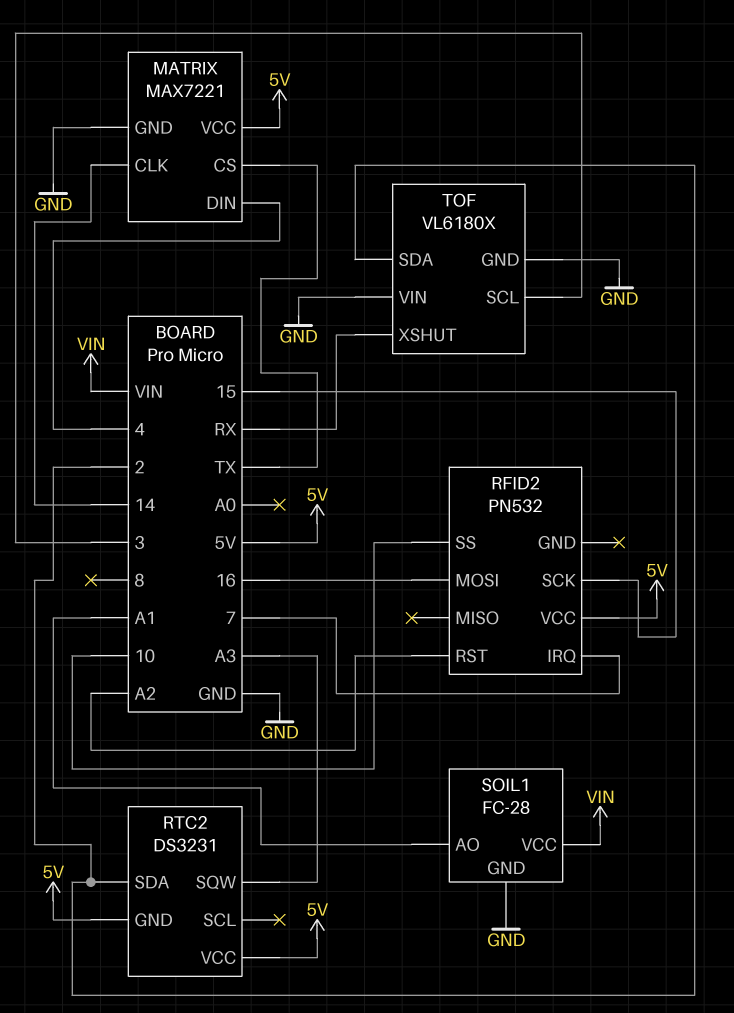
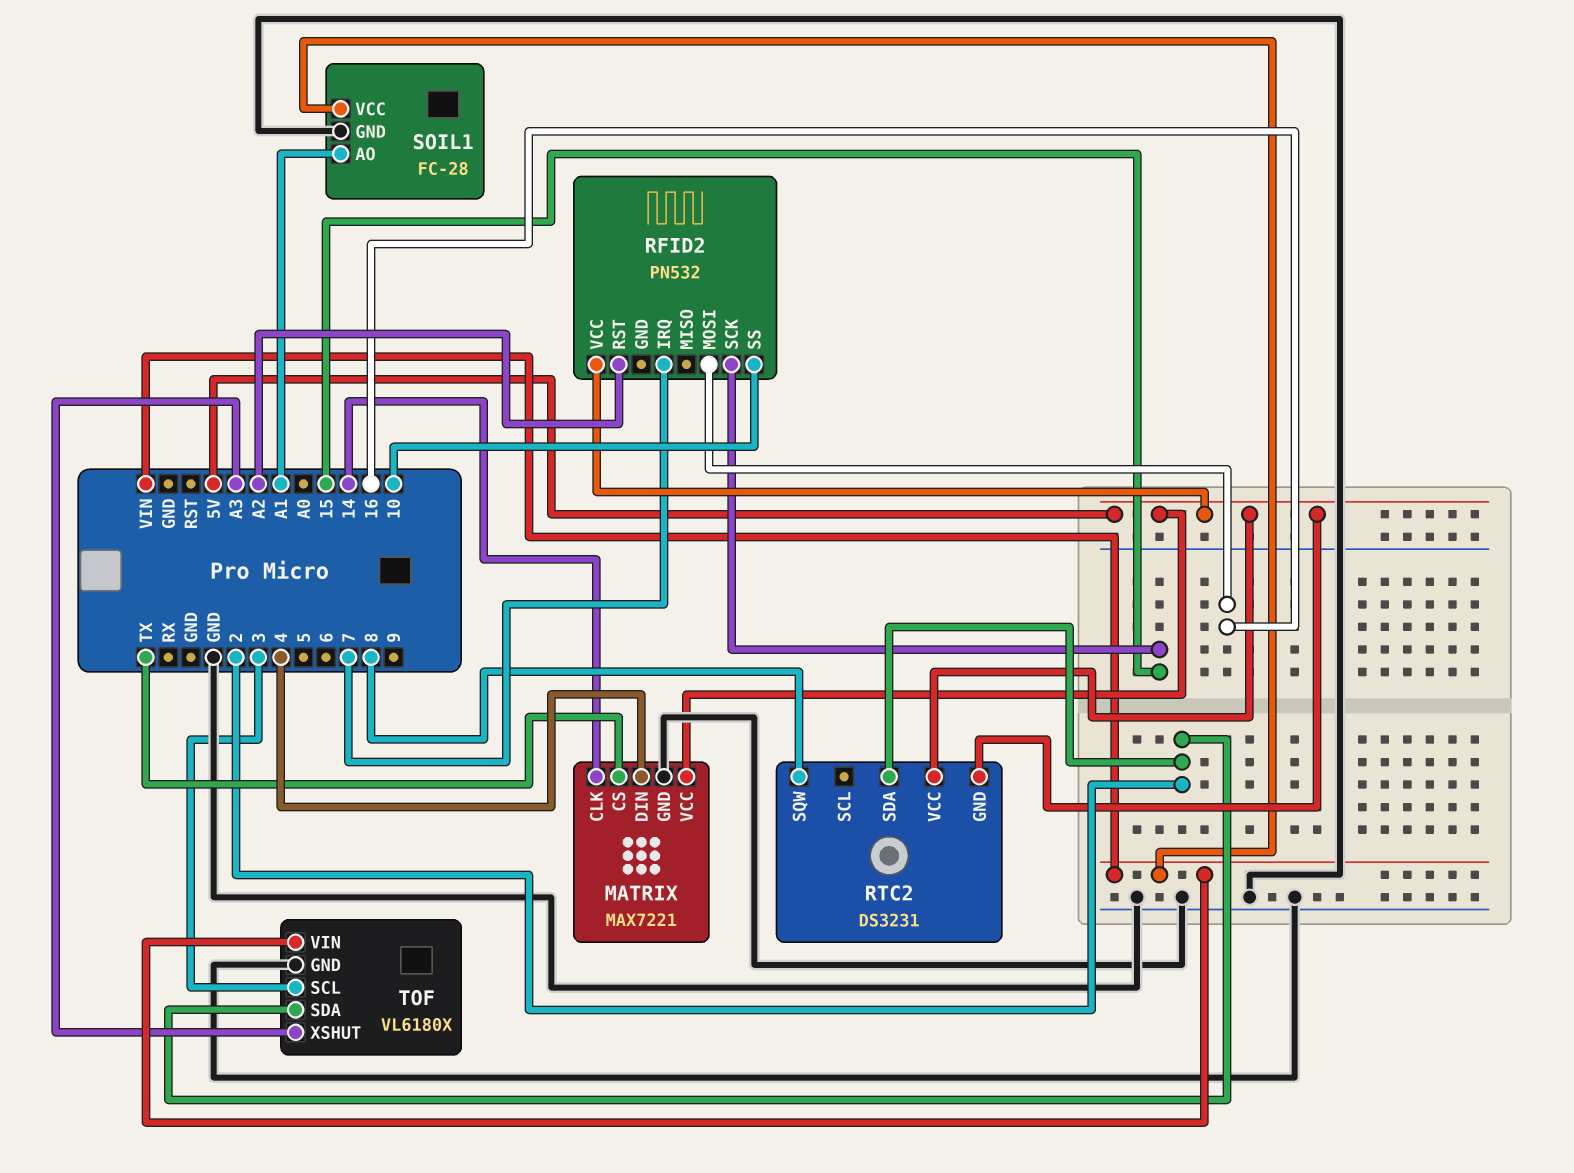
RTC2 pin SQW: A3 -> 8
TOF pin VIN: GND -> VIN
TOF pin XSHUT: RX -> A3

